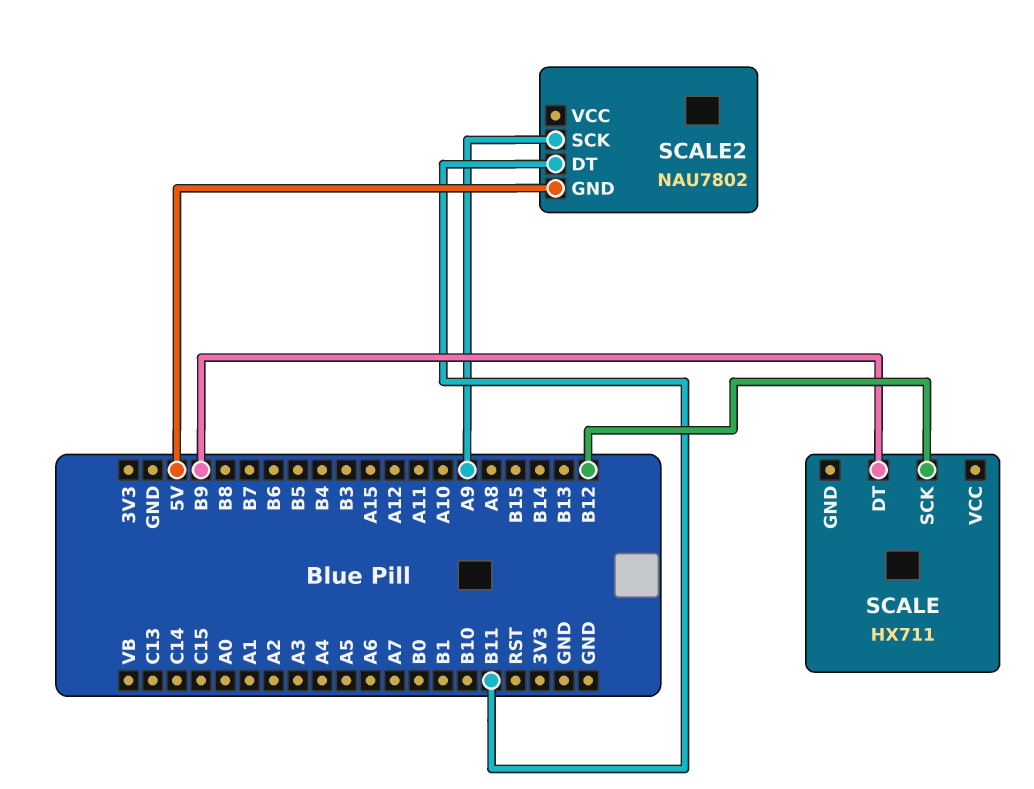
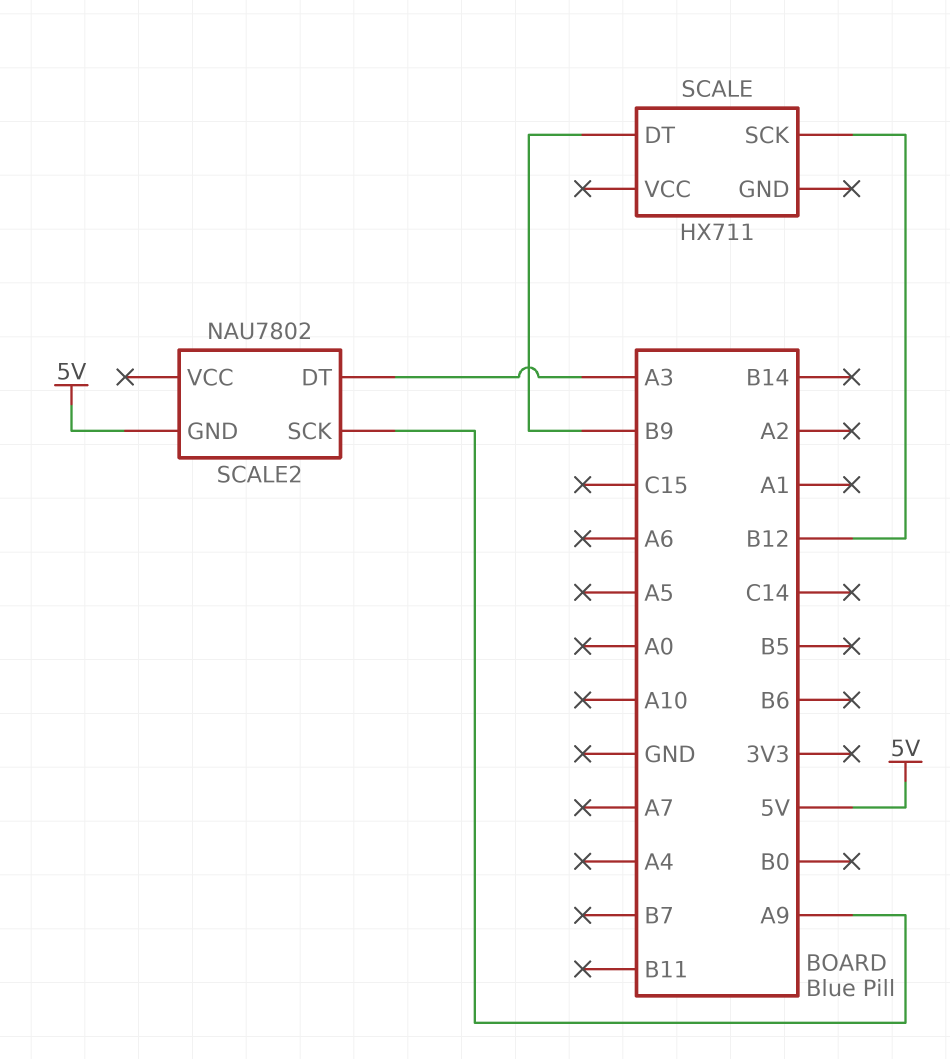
SCALE2 pin DT: B11 -> A3

